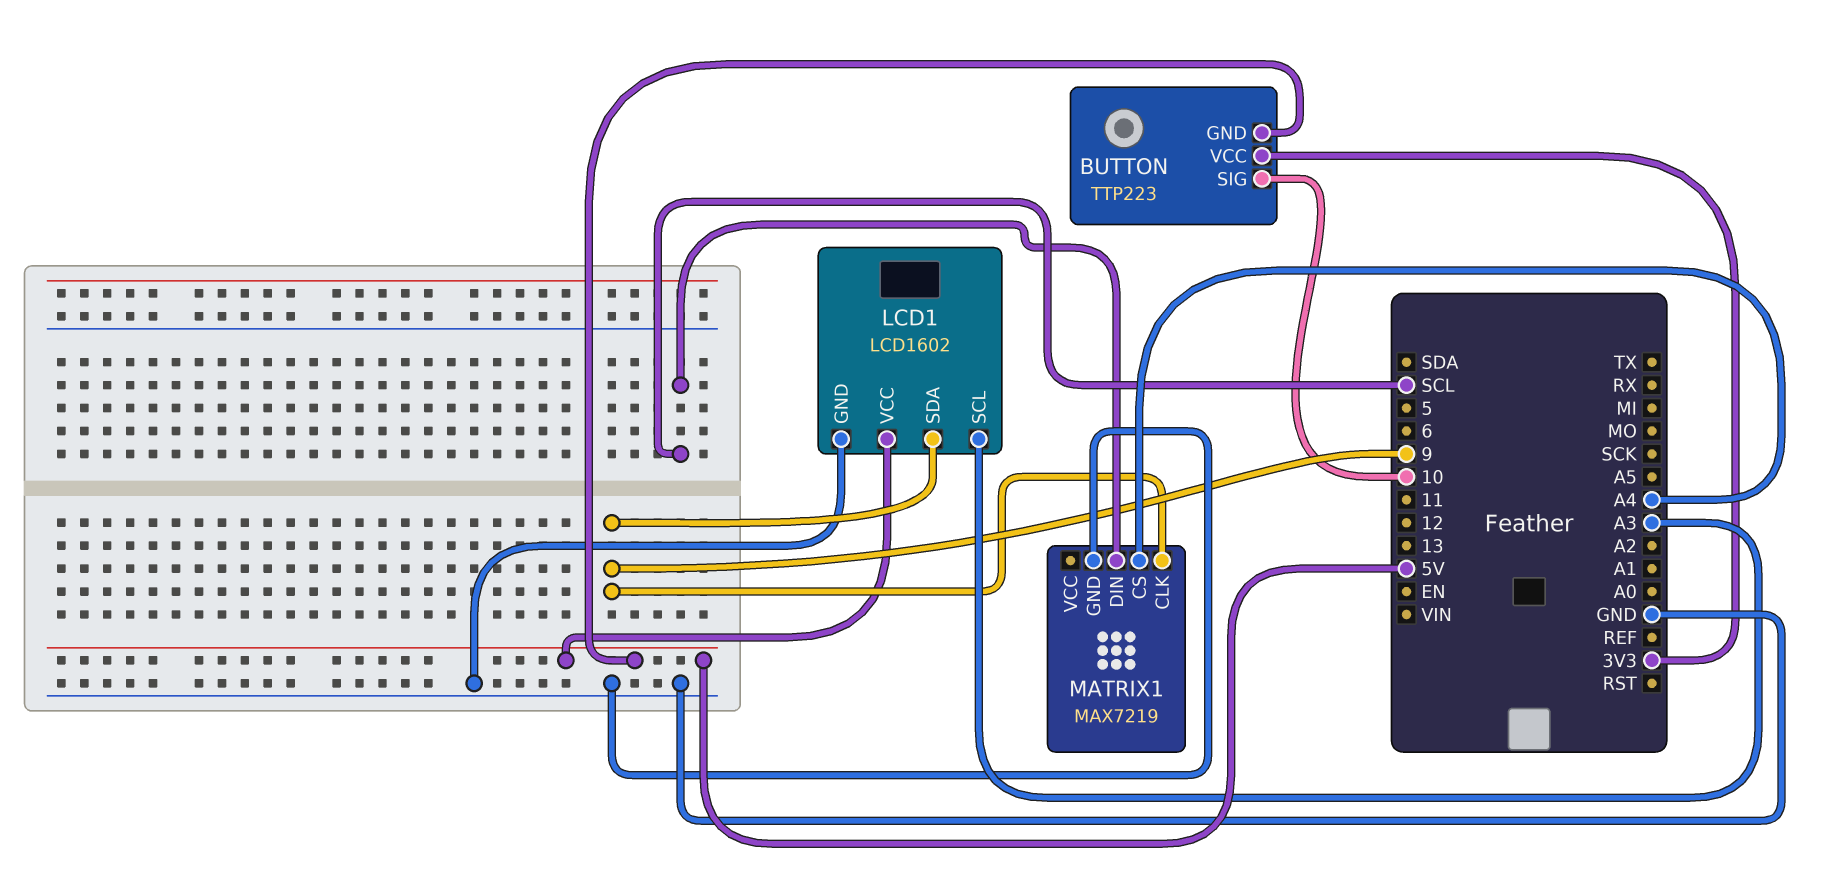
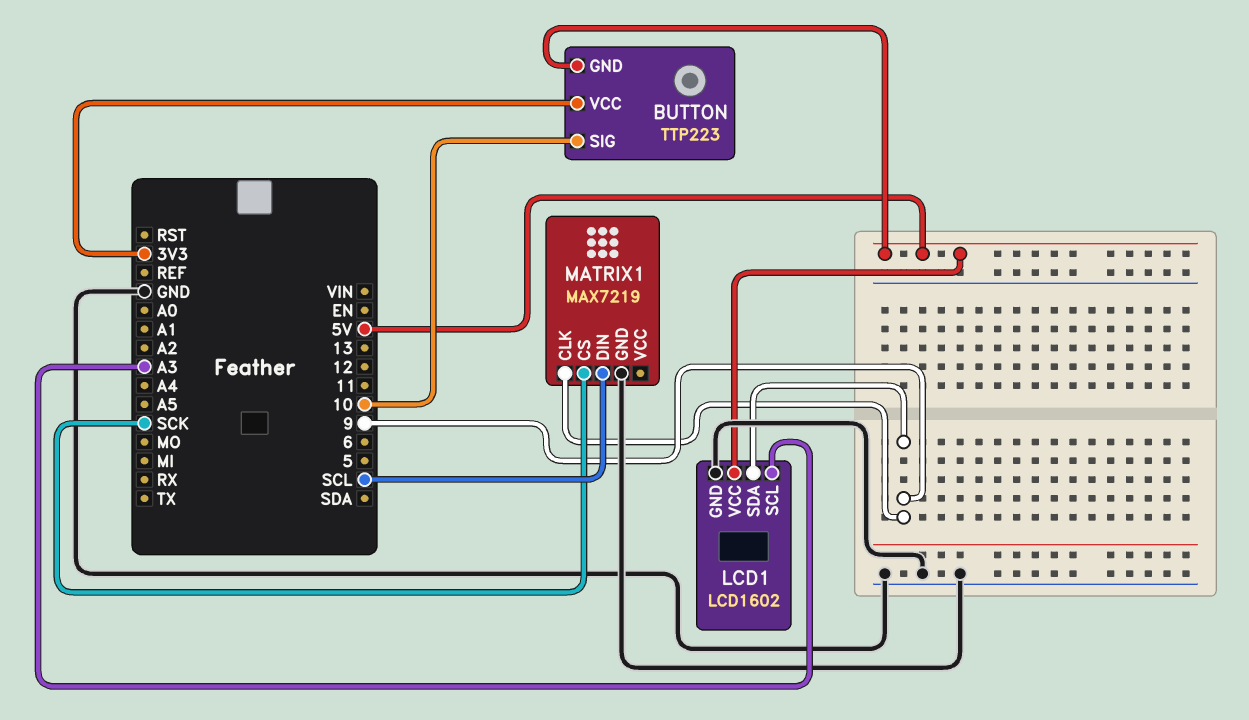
MATRIX1 pin CS: A4 -> SCK

